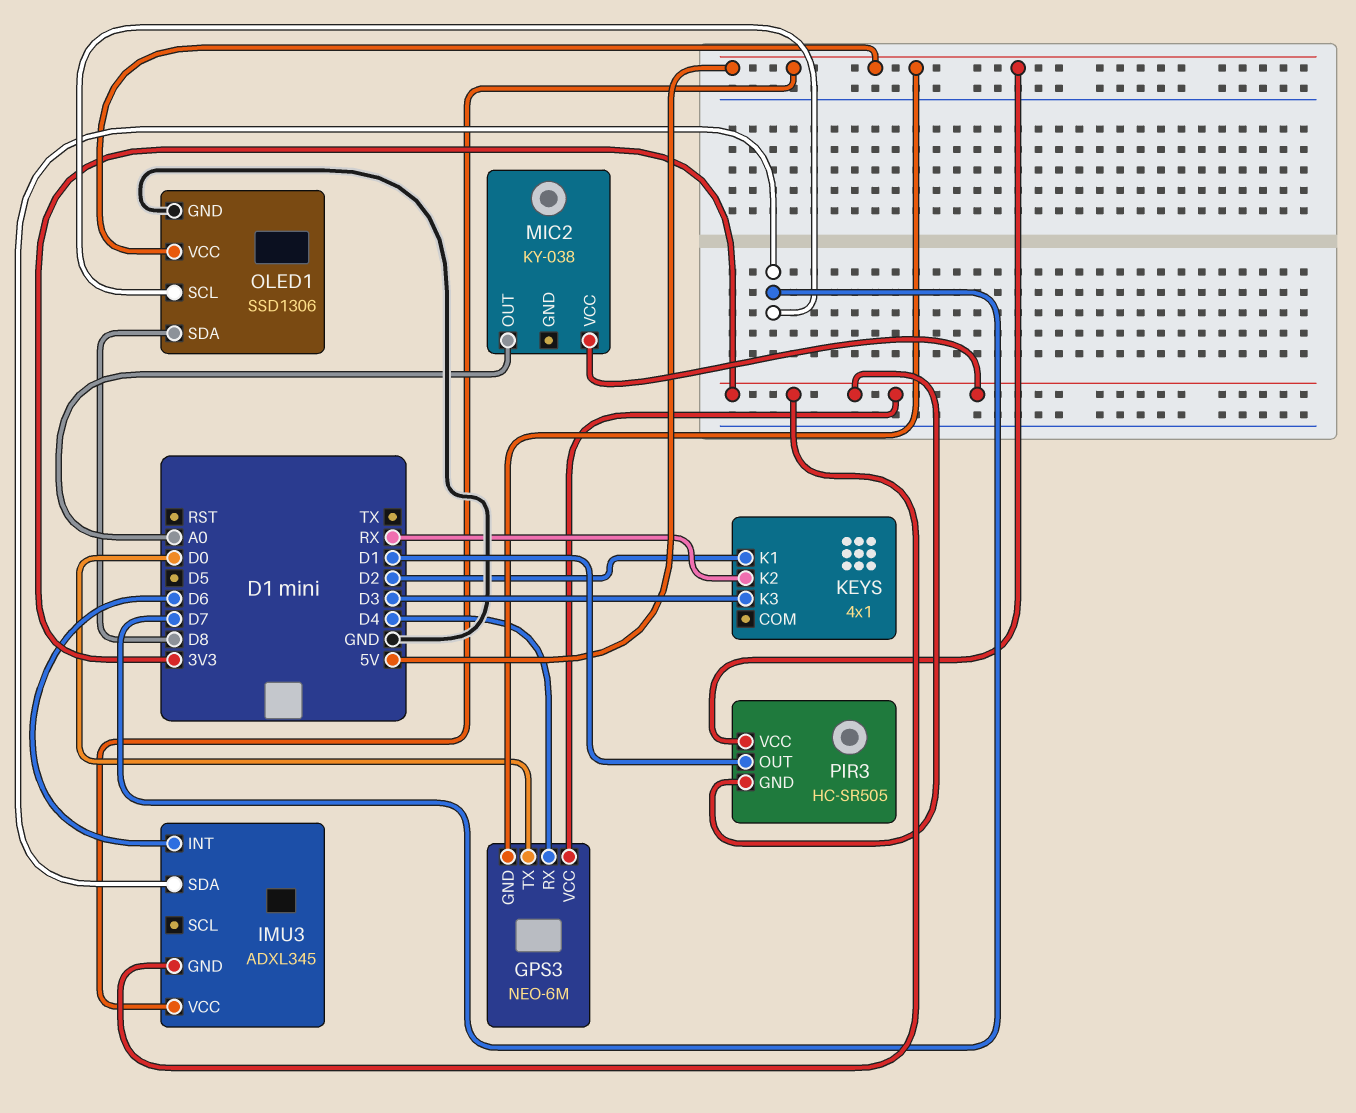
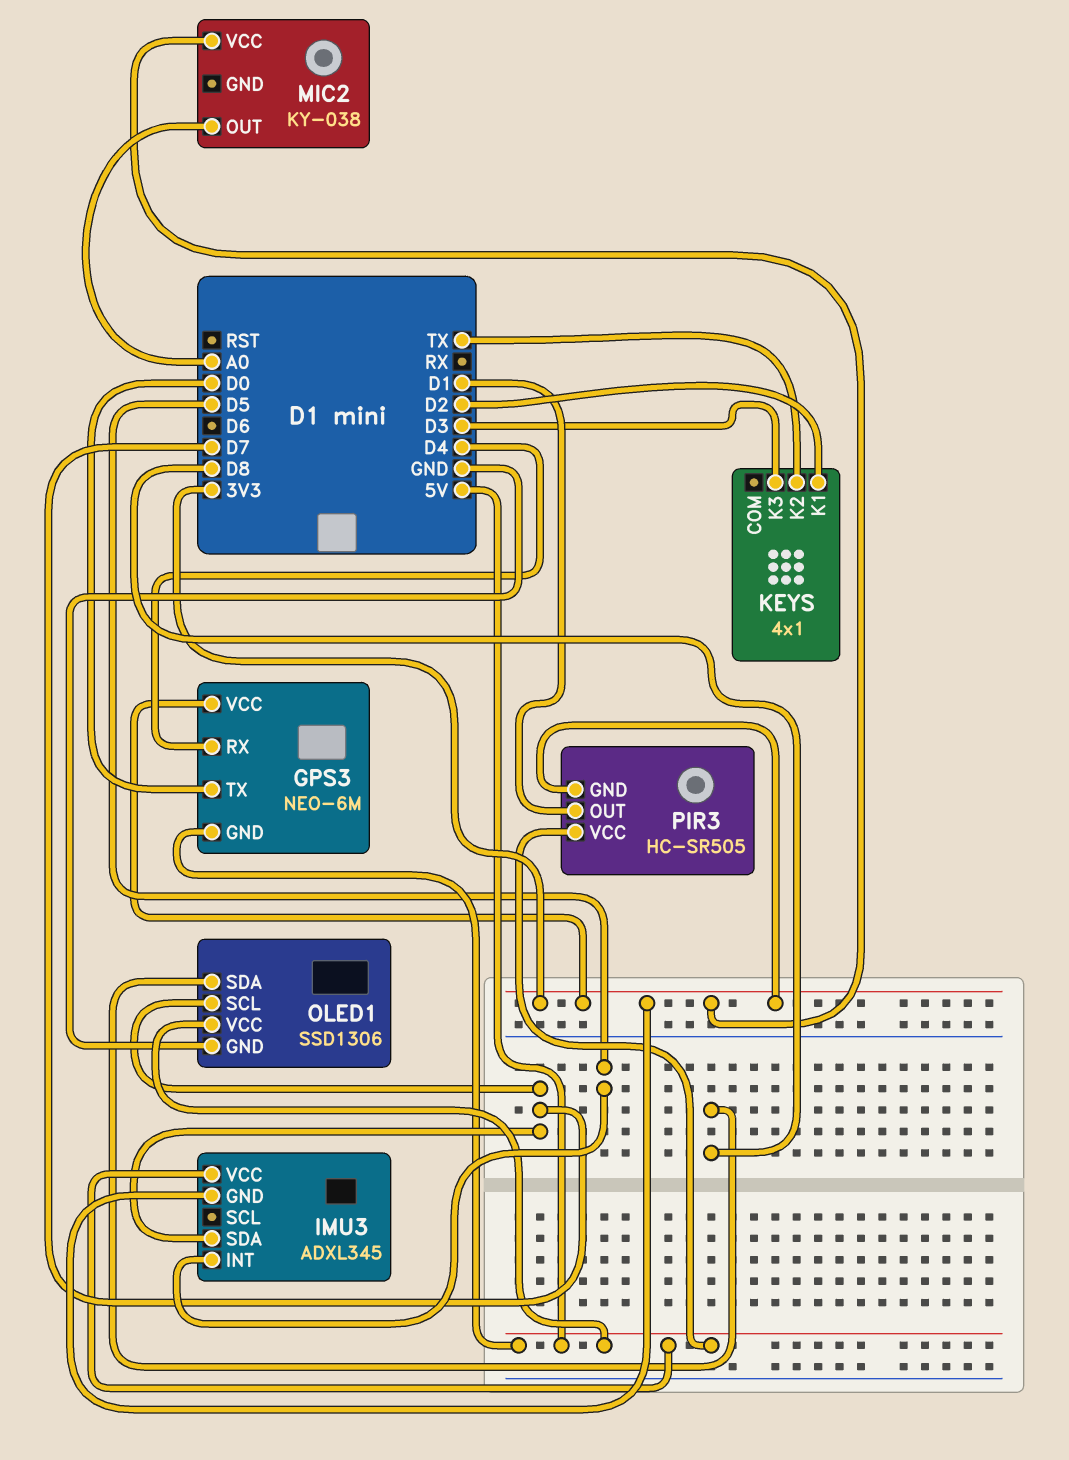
IMU3 pin INT: D6 -> D5
KEYS pin K2: RX -> TX

